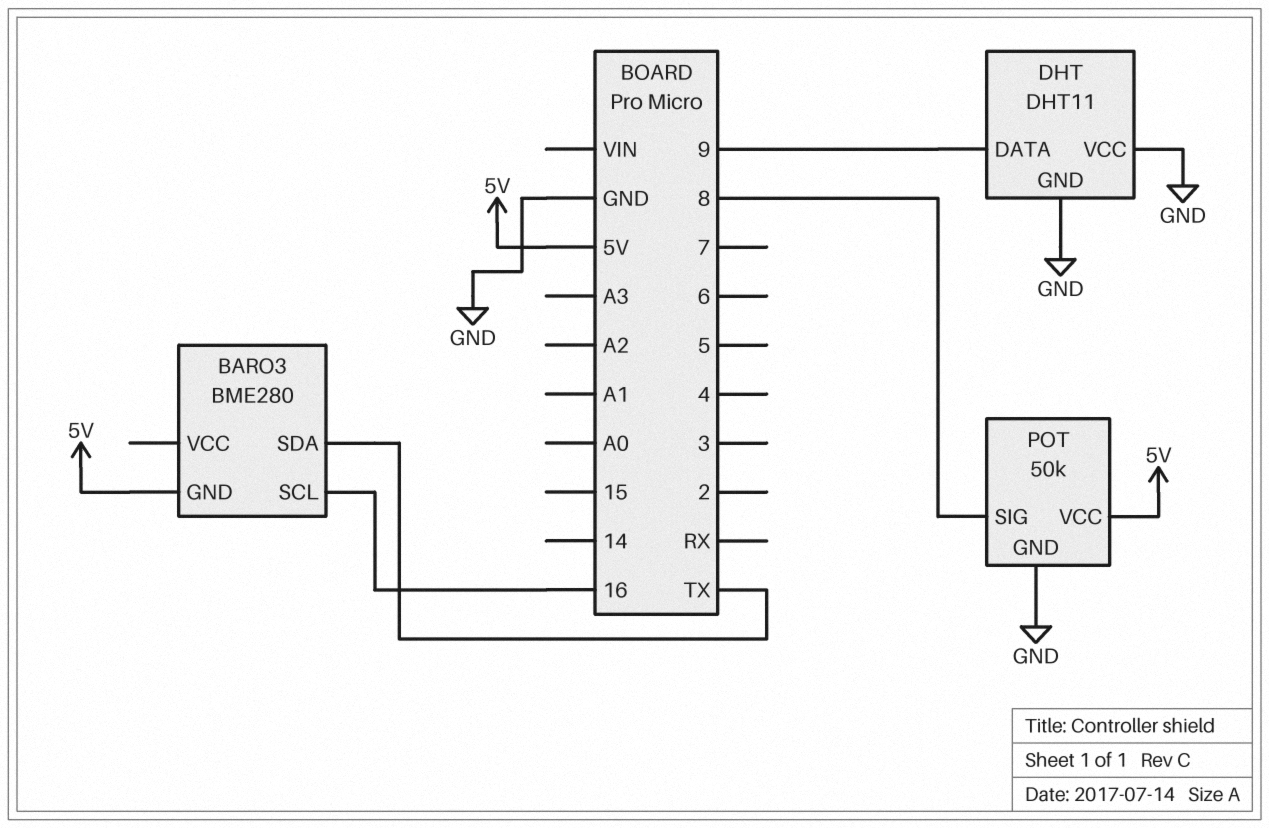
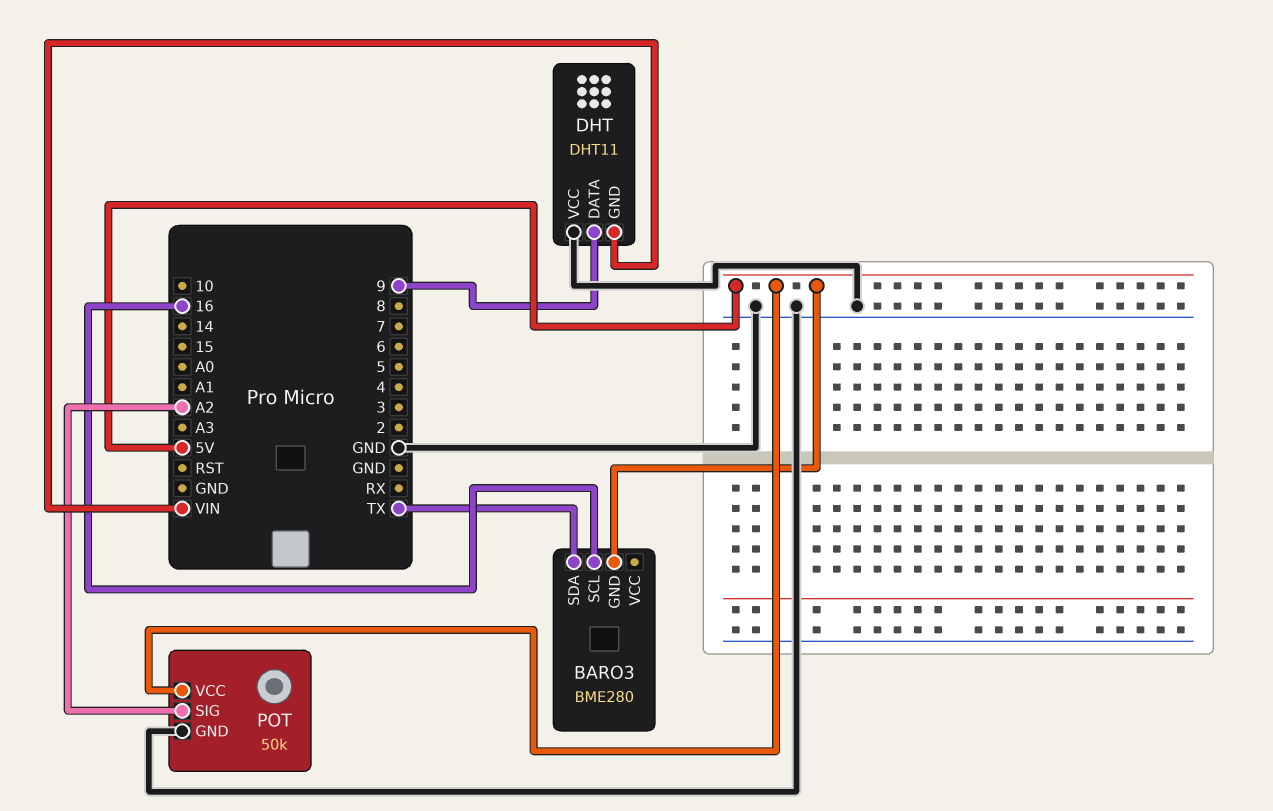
DHT pin GND: GND -> VIN
POT pin SIG: 8 -> A2

